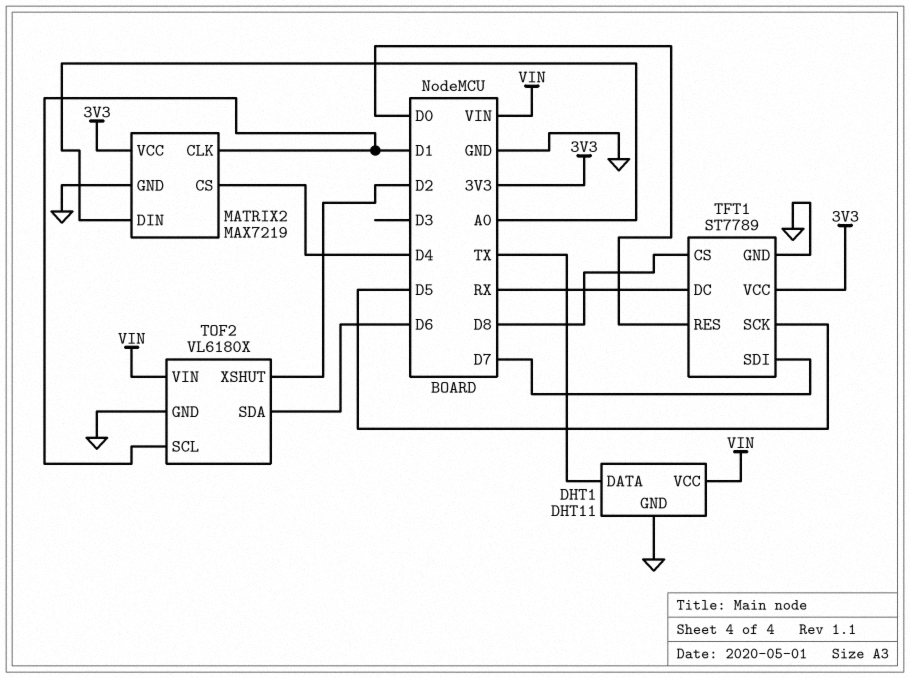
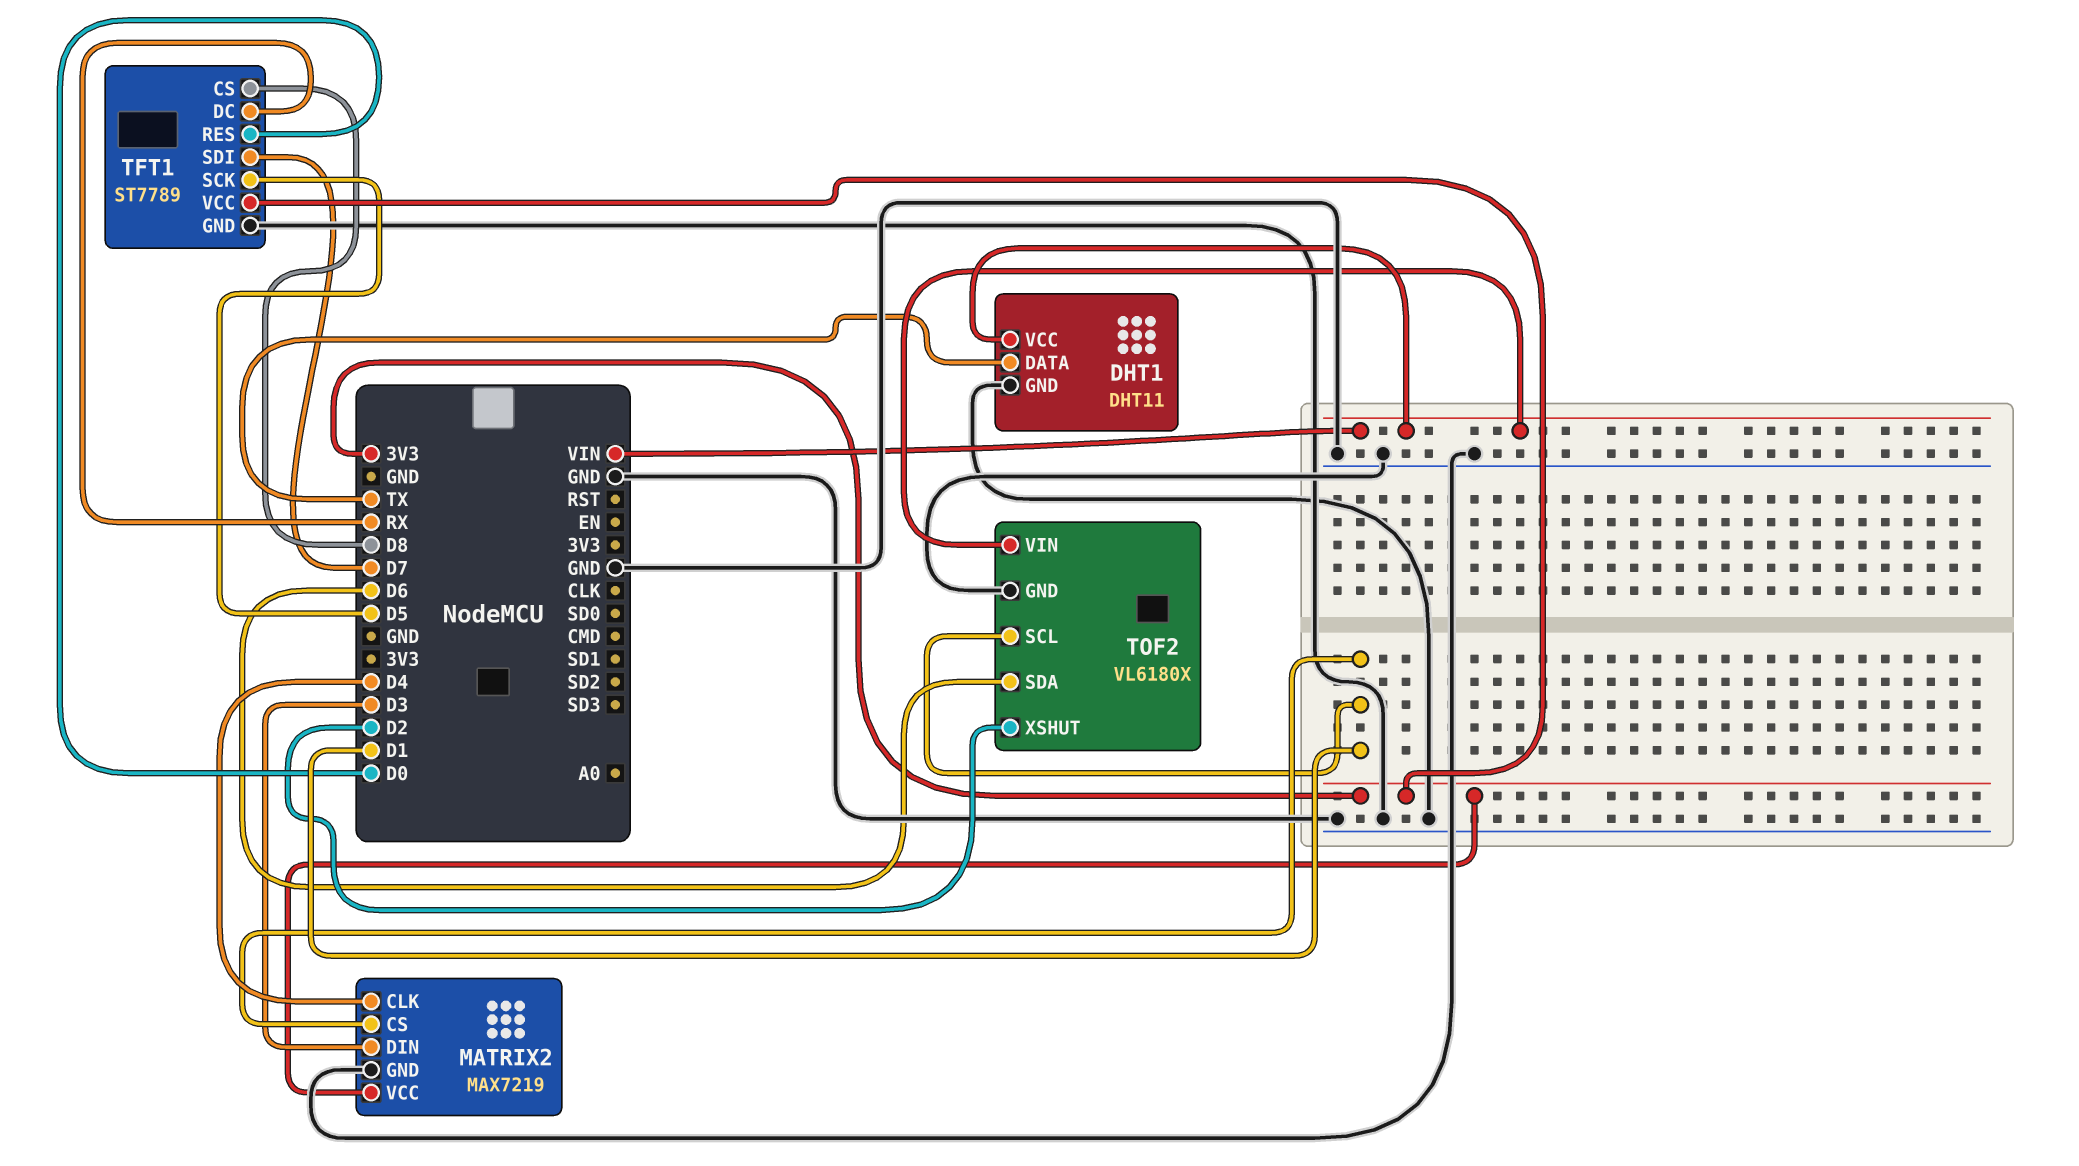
MATRIX2 pin CLK: D1 -> D4
MATRIX2 pin CS: D4 -> D1
MATRIX2 pin DIN: A0 -> D3

